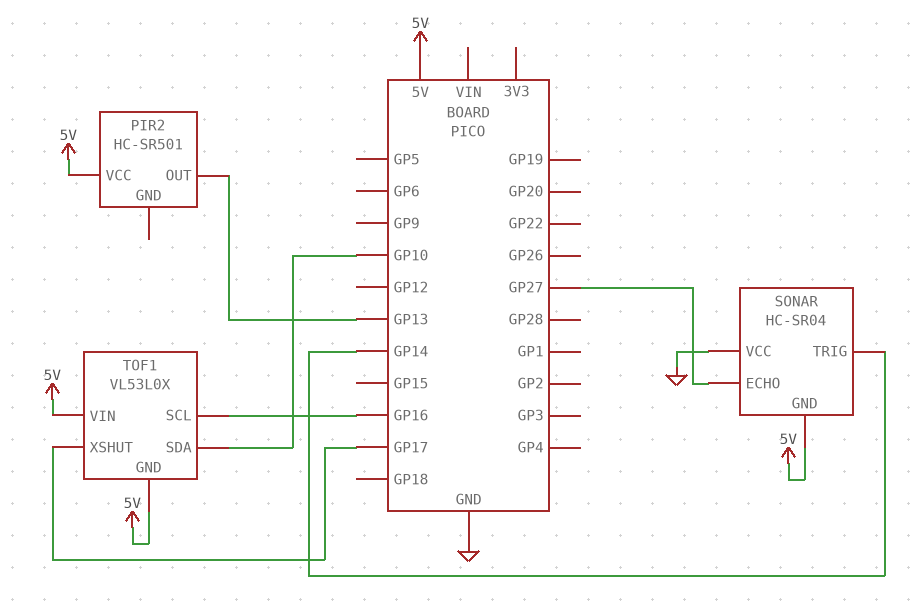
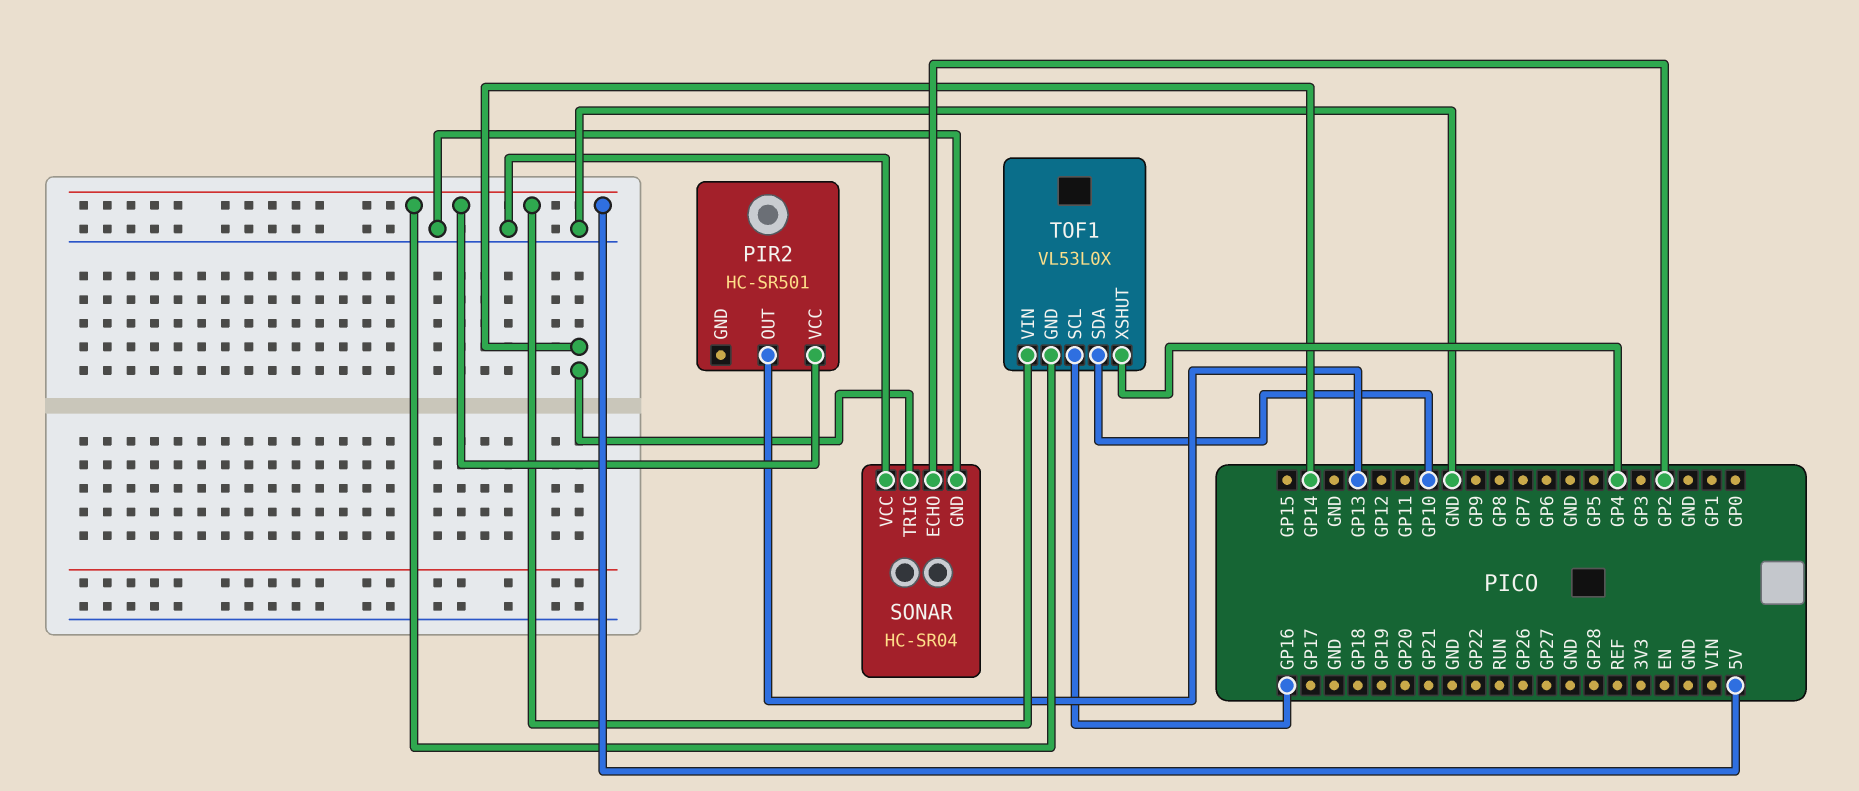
SONAR pin ECHO: GP27 -> GP2
SONAR pin GND: 5V -> GND
TOF1 pin XSHUT: GP17 -> GP4

